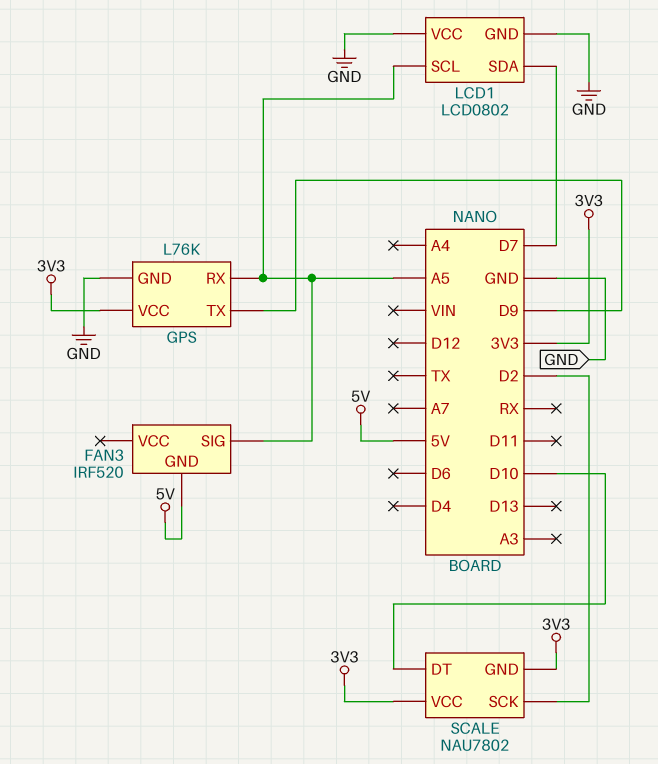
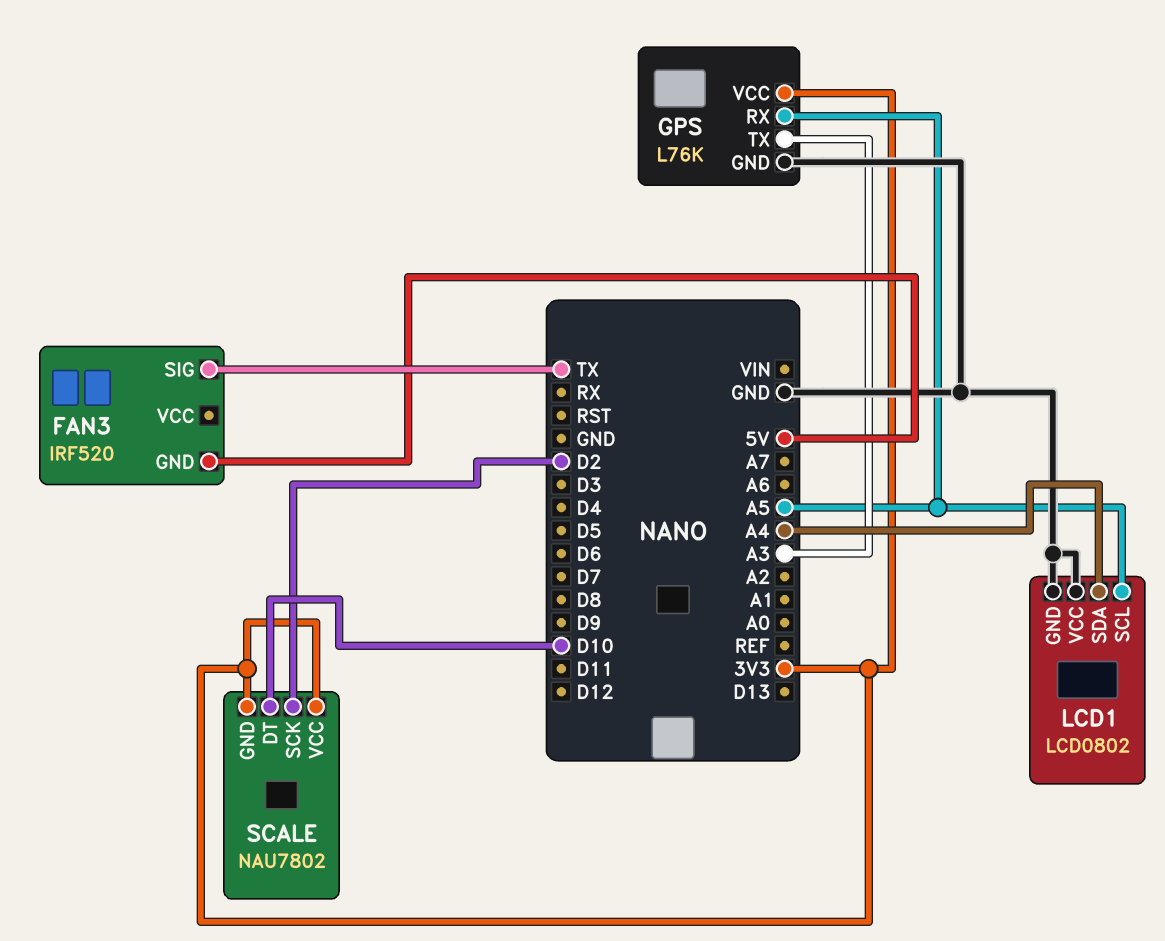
FAN3 pin SIG: A5 -> TX
GPS pin TX: D9 -> A3
LCD1 pin SDA: D7 -> A4

